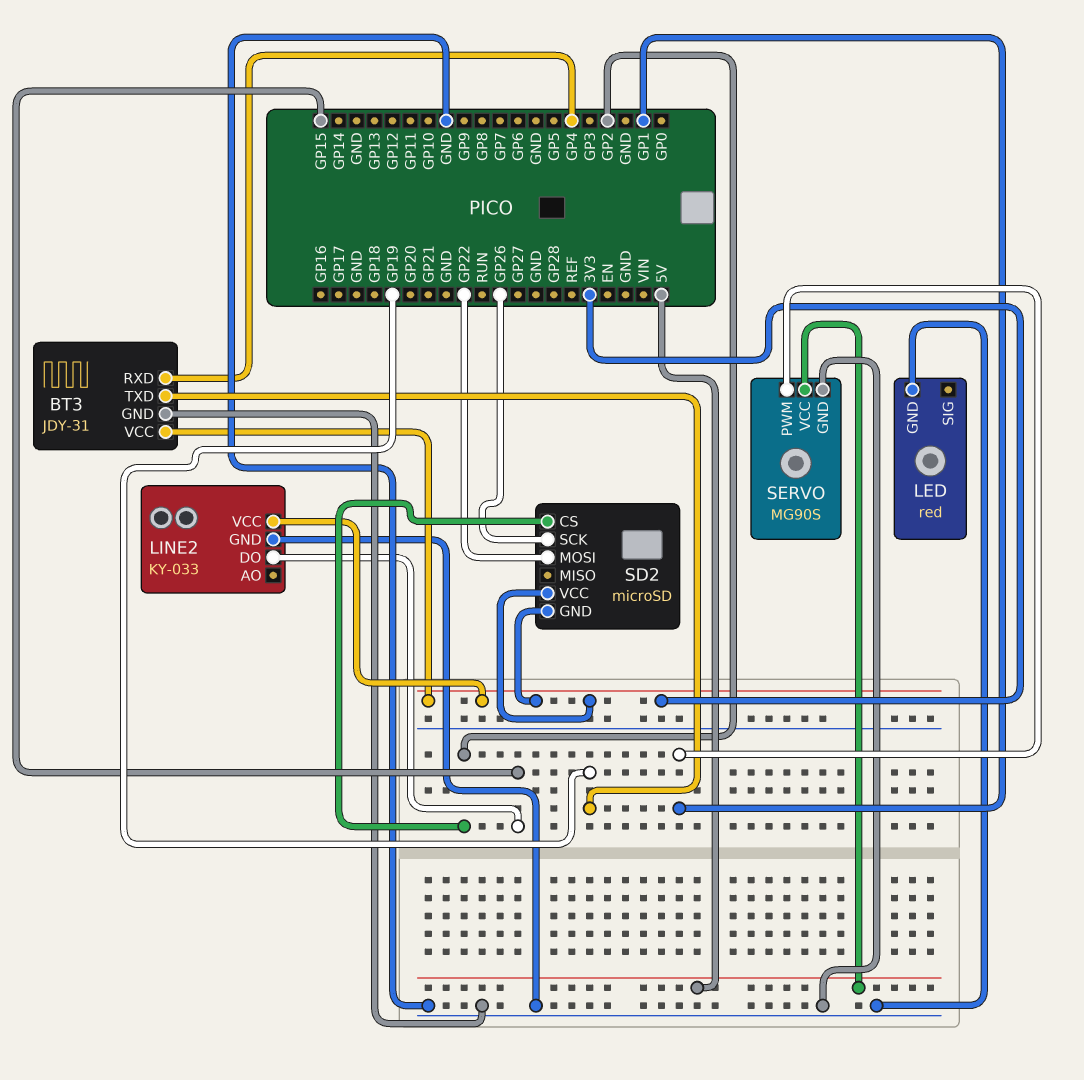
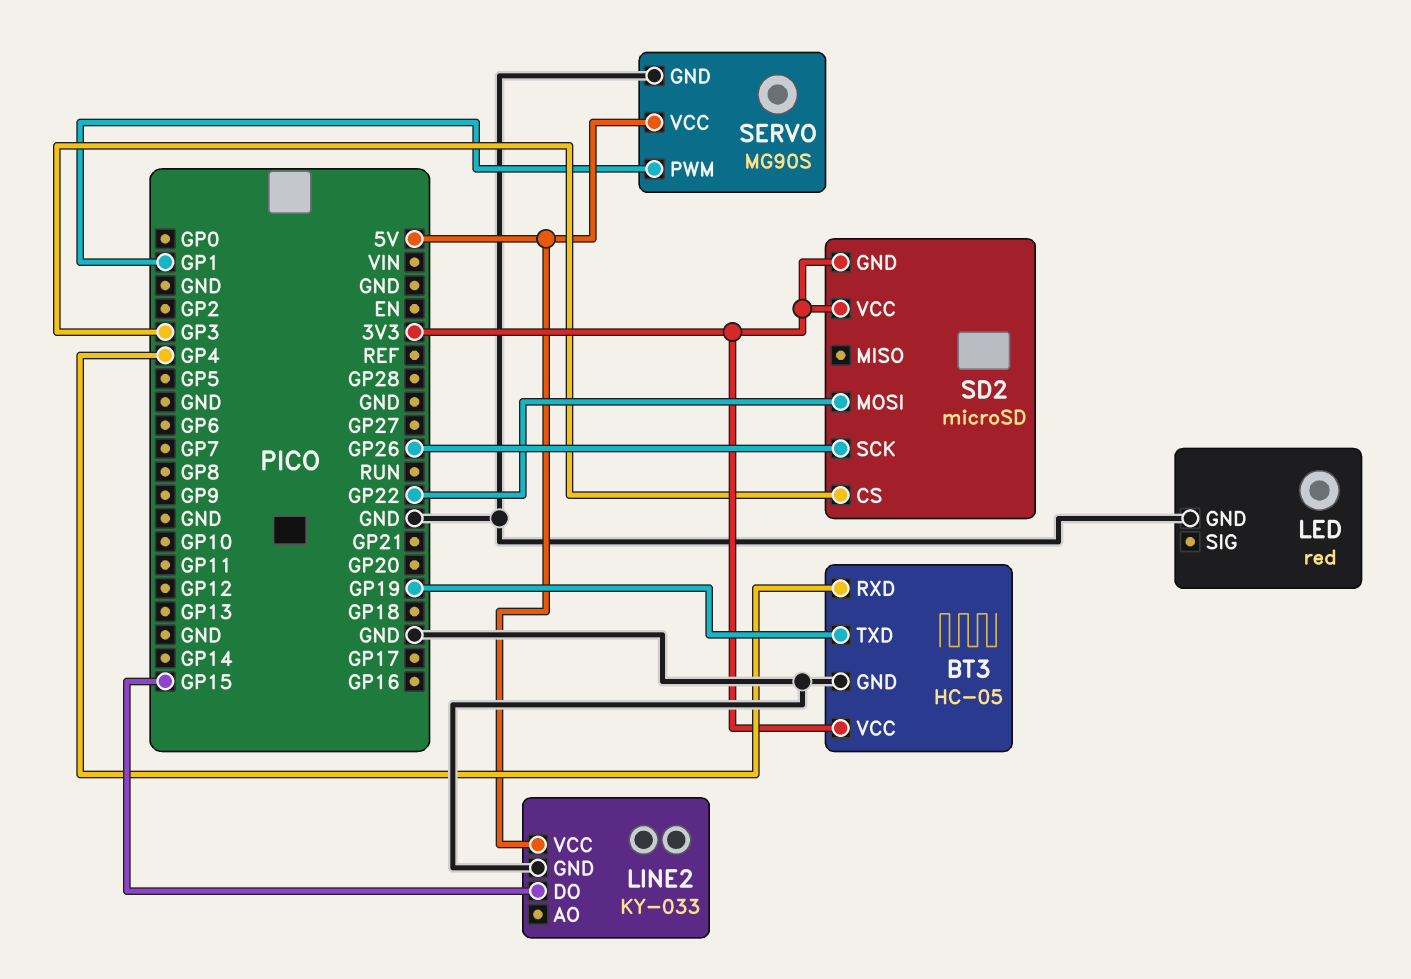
BT3: JDY-31 -> HC-05
LINE2 pin VCC: 3V3 -> 5V
SD2 pin CS: GP2 -> GP3

